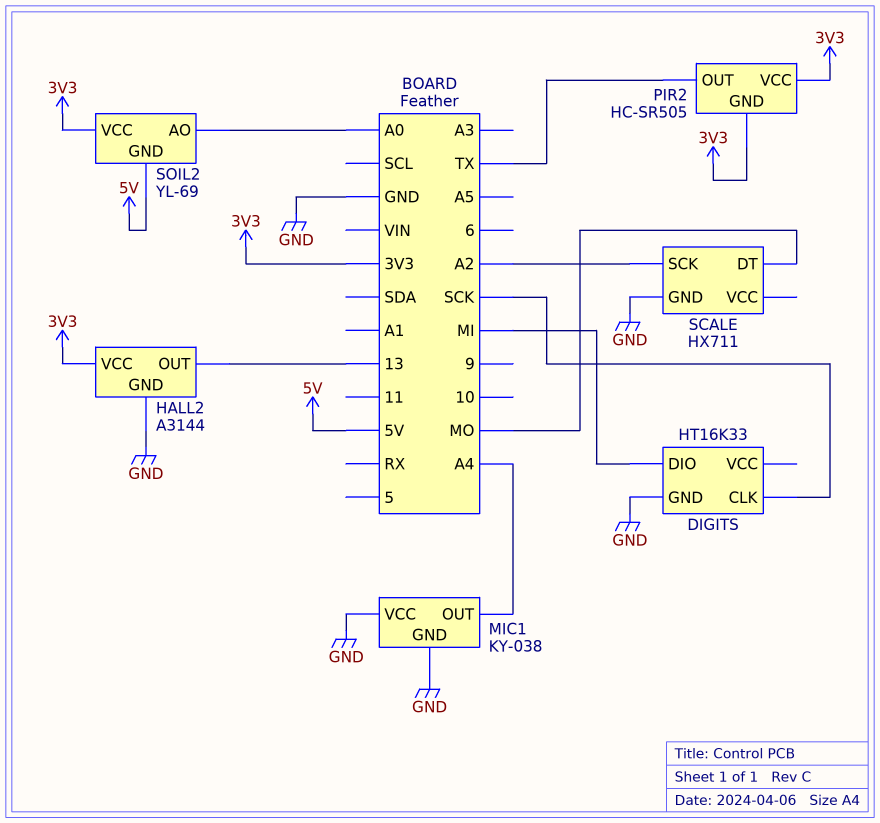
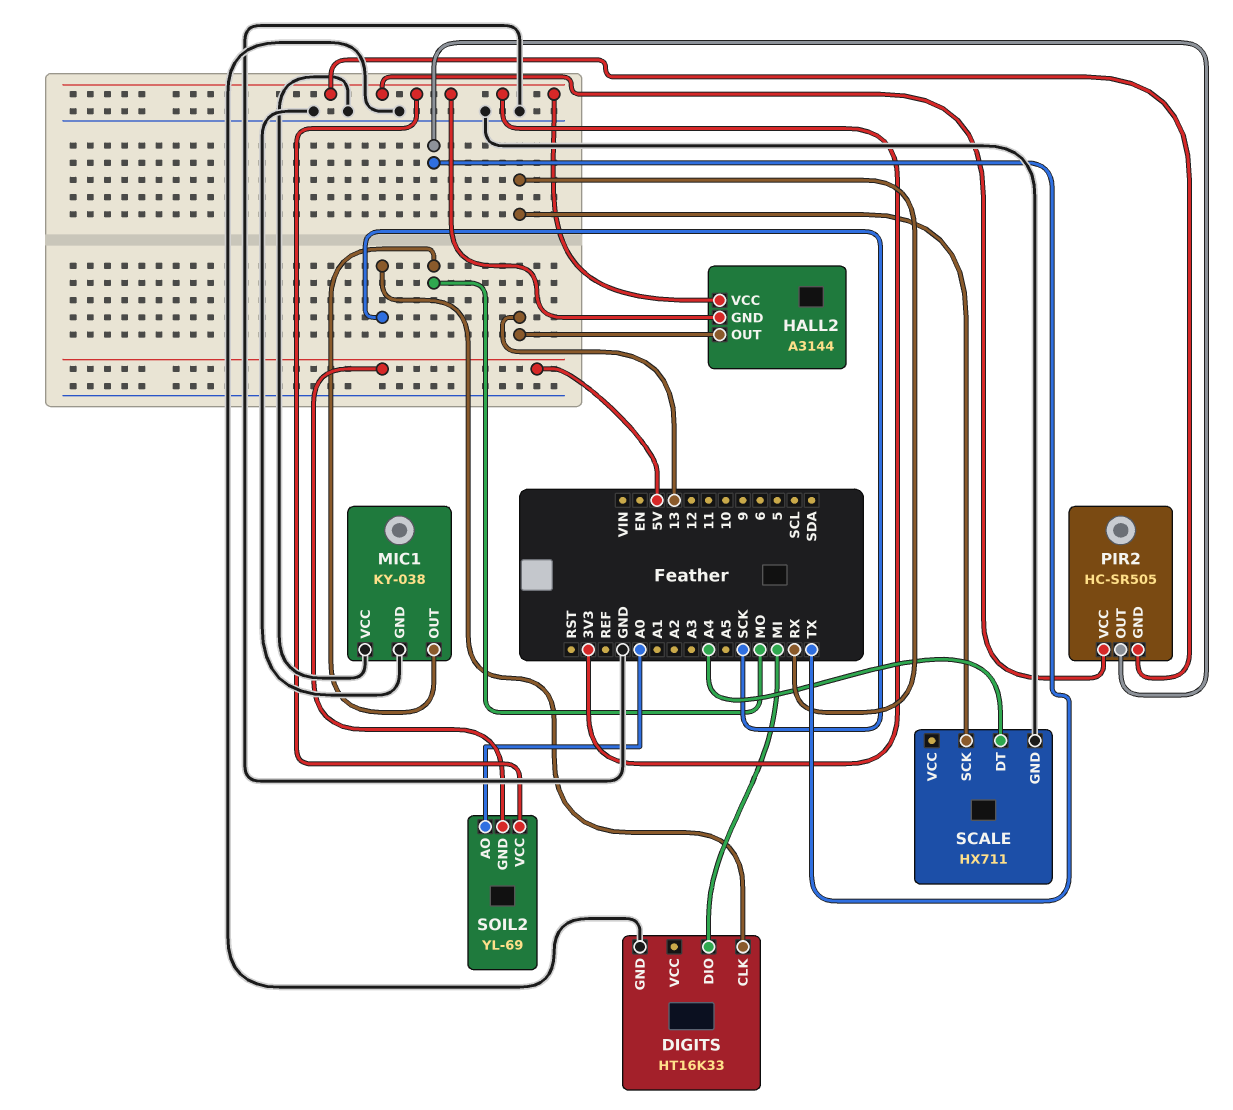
HALL2 pin GND: GND -> 3V3
MIC1 pin OUT: A4 -> MO
SCALE pin DT: MO -> A4
SCALE pin SCK: A2 -> RX

